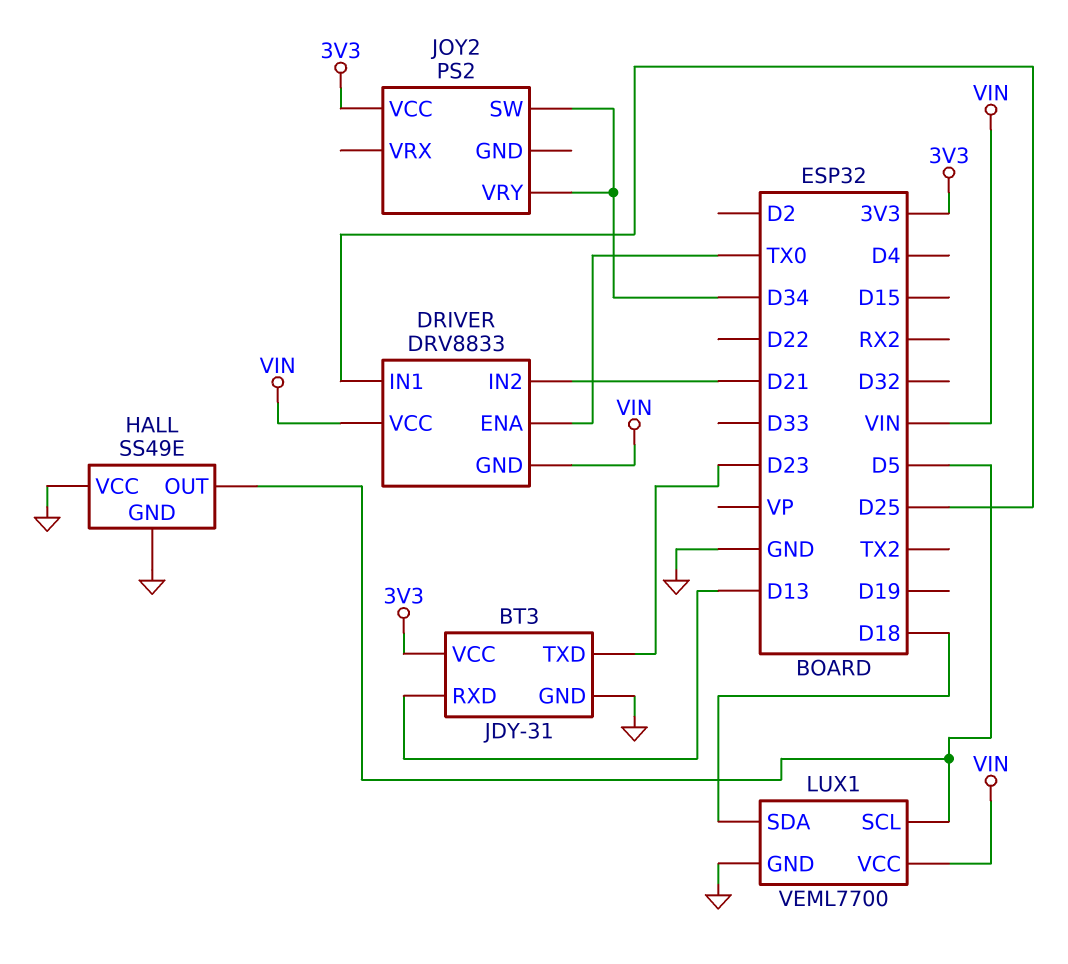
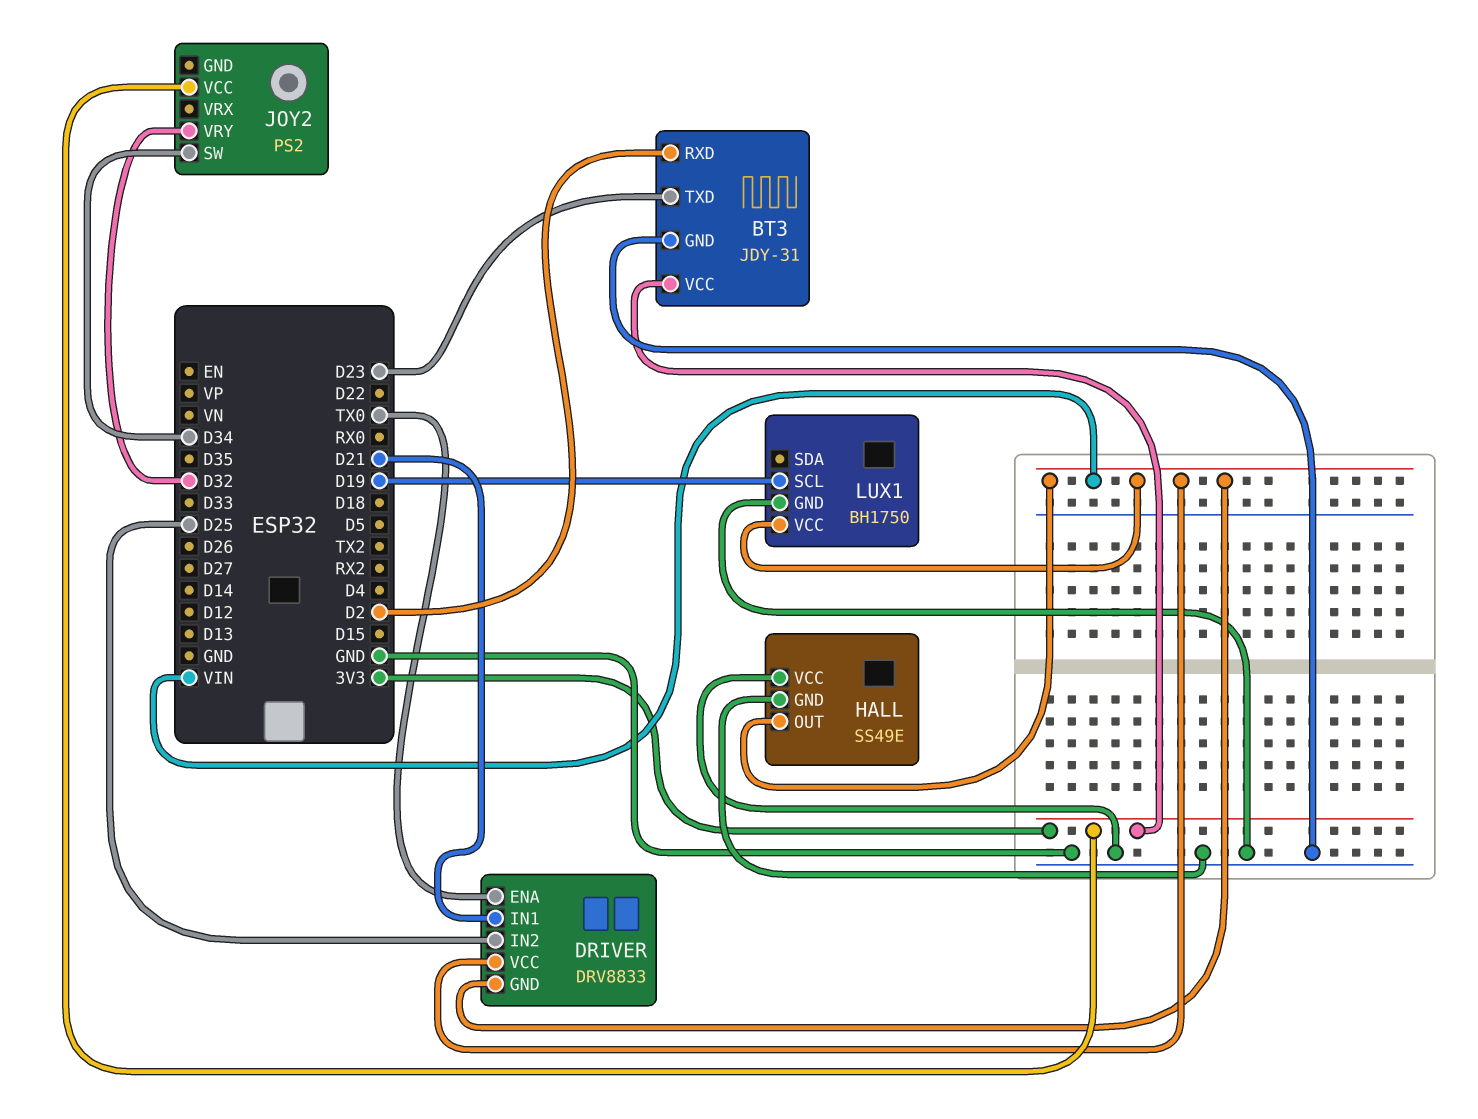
BT3 pin RXD: D13 -> D2
DRIVER pin IN1: D25 -> D21
DRIVER pin IN2: D21 -> D25
HALL pin OUT: D5 -> VIN
JOY2 pin VRY: D34 -> D32
LUX1: VEML7700 -> BH1750
LUX1 pin SCL: D5 -> D19
LUX1 pin SDA: D18 -> none

